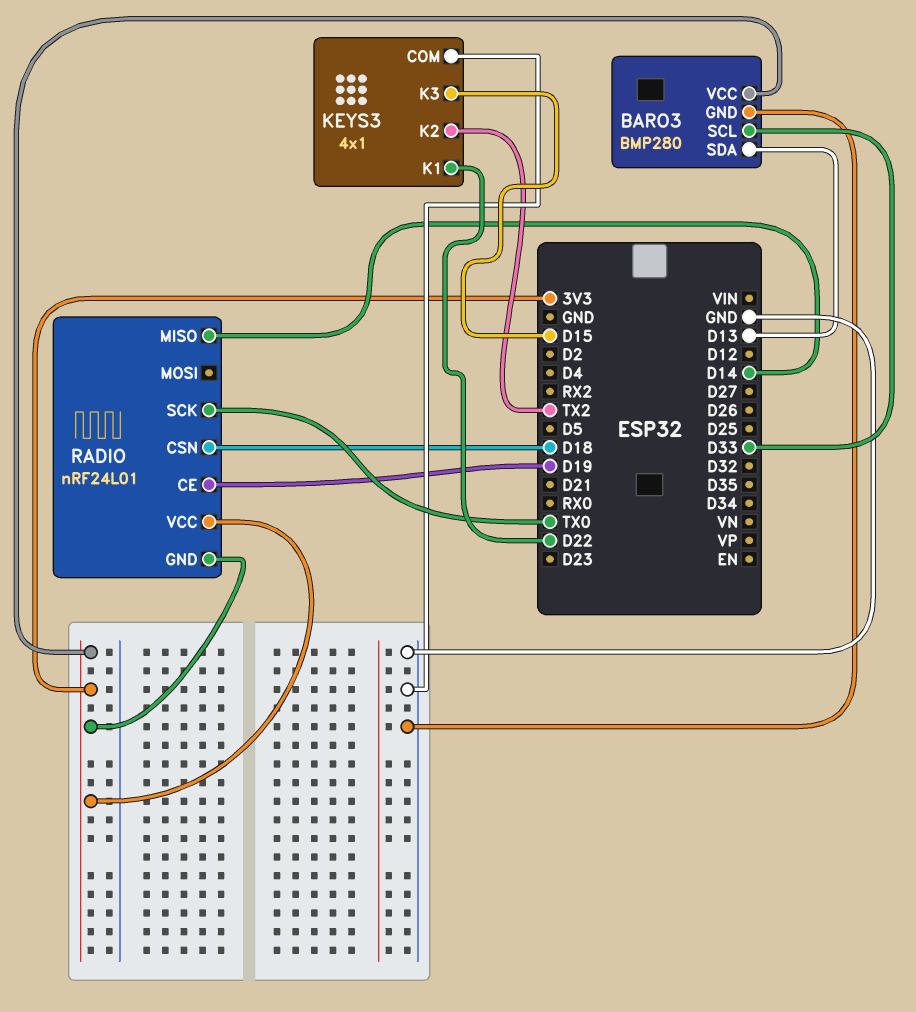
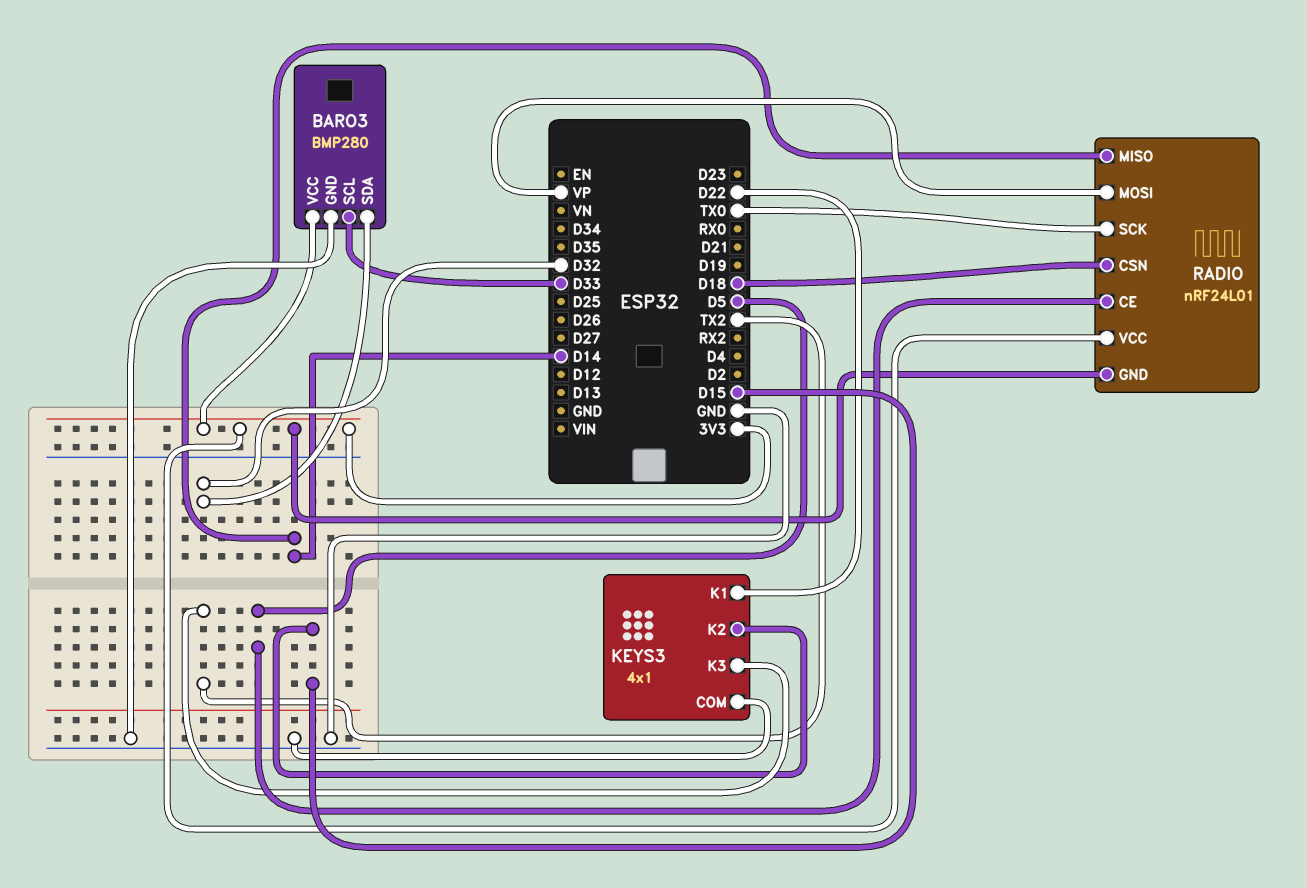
BARO3 pin SDA: D13 -> D32
KEYS3 pin K2: TX2 -> D15
KEYS3 pin K3: D15 -> TX2
RADIO pin CE: D19 -> D5
RADIO pin MOSI: none -> VP

